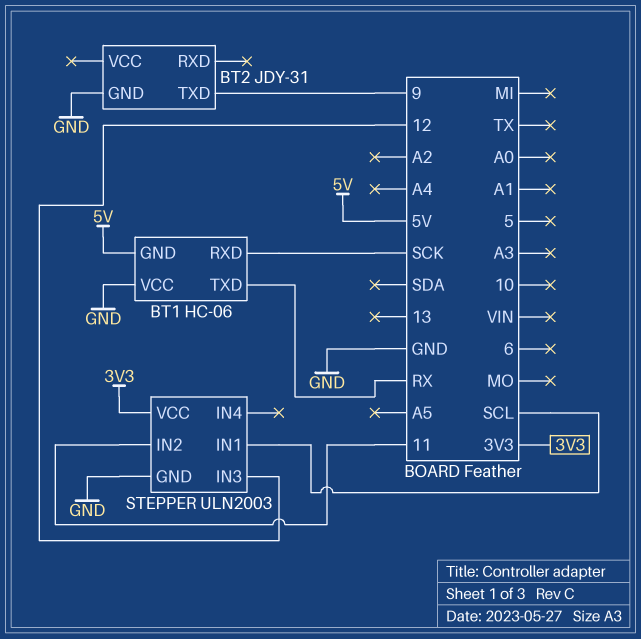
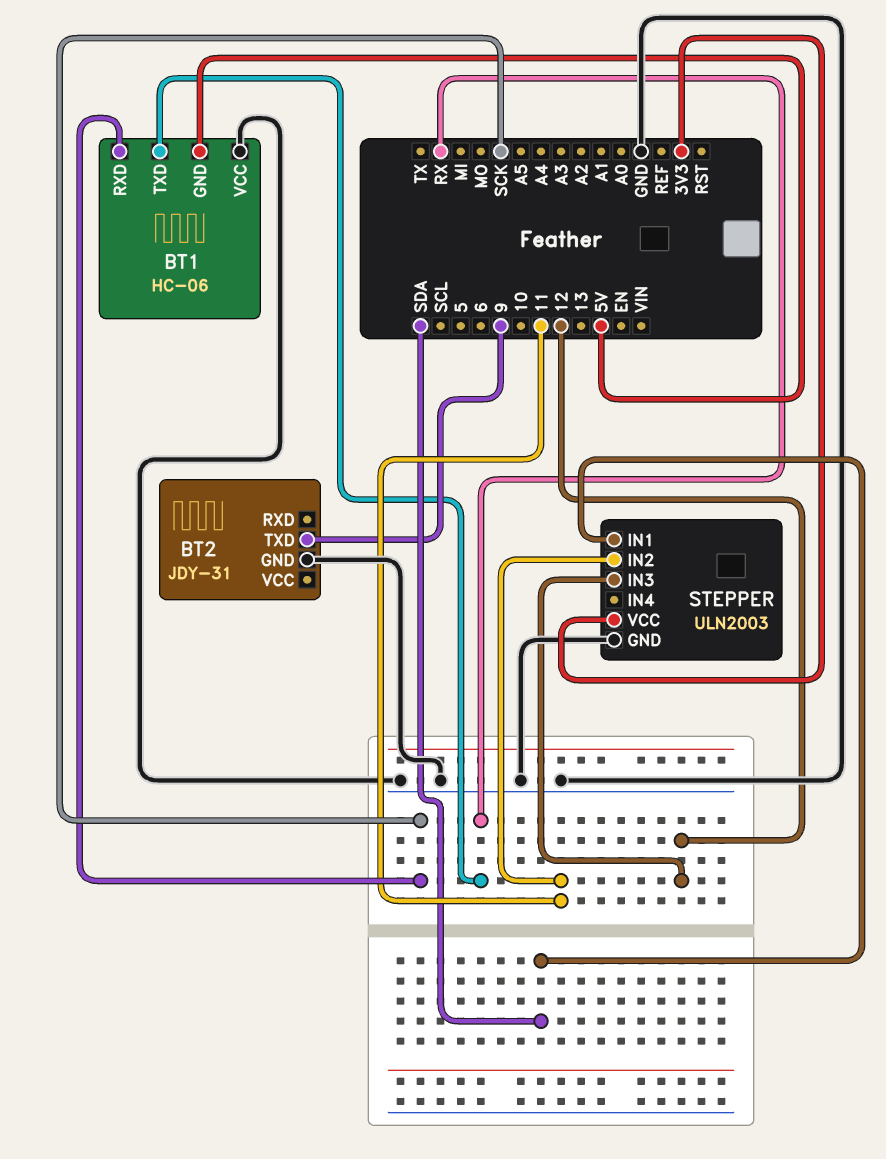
STEPPER pin IN1: SCL -> SDA

